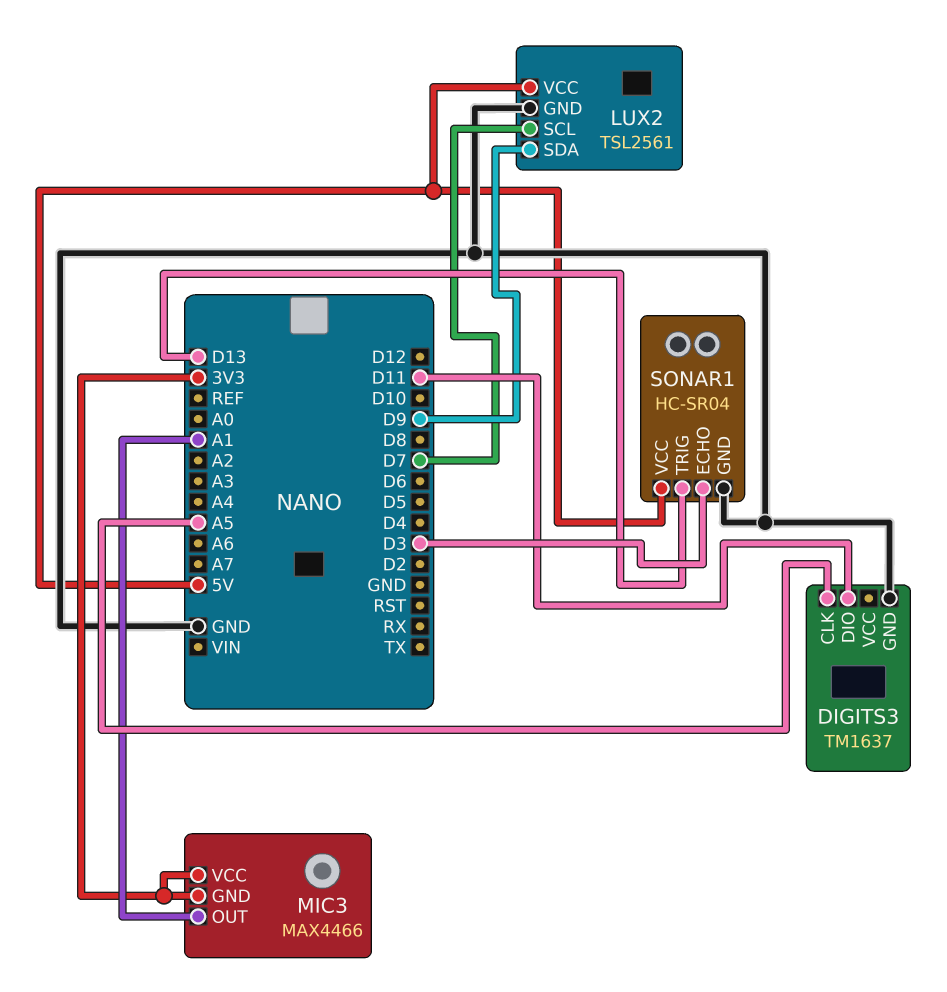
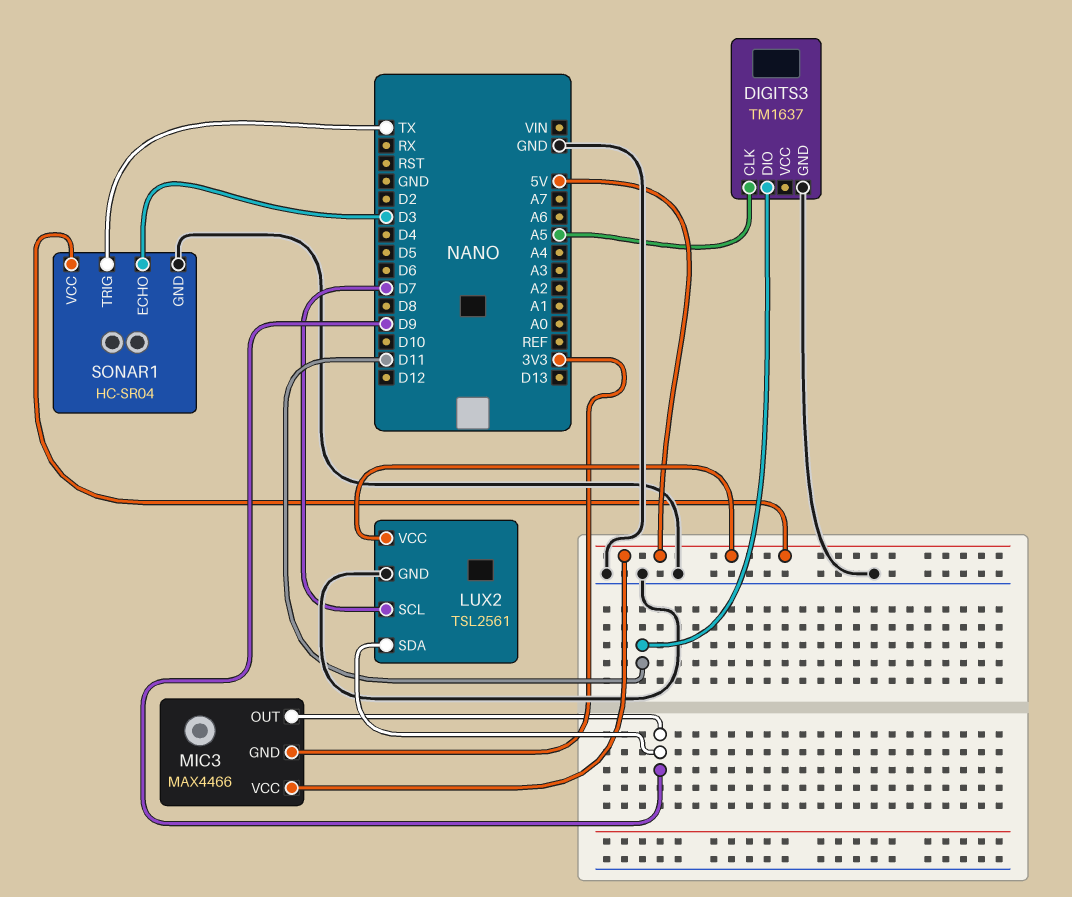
MIC3 pin OUT: A1 -> D9
MIC3 pin VCC: 3V3 -> 5V
SONAR1 pin TRIG: D13 -> TX

